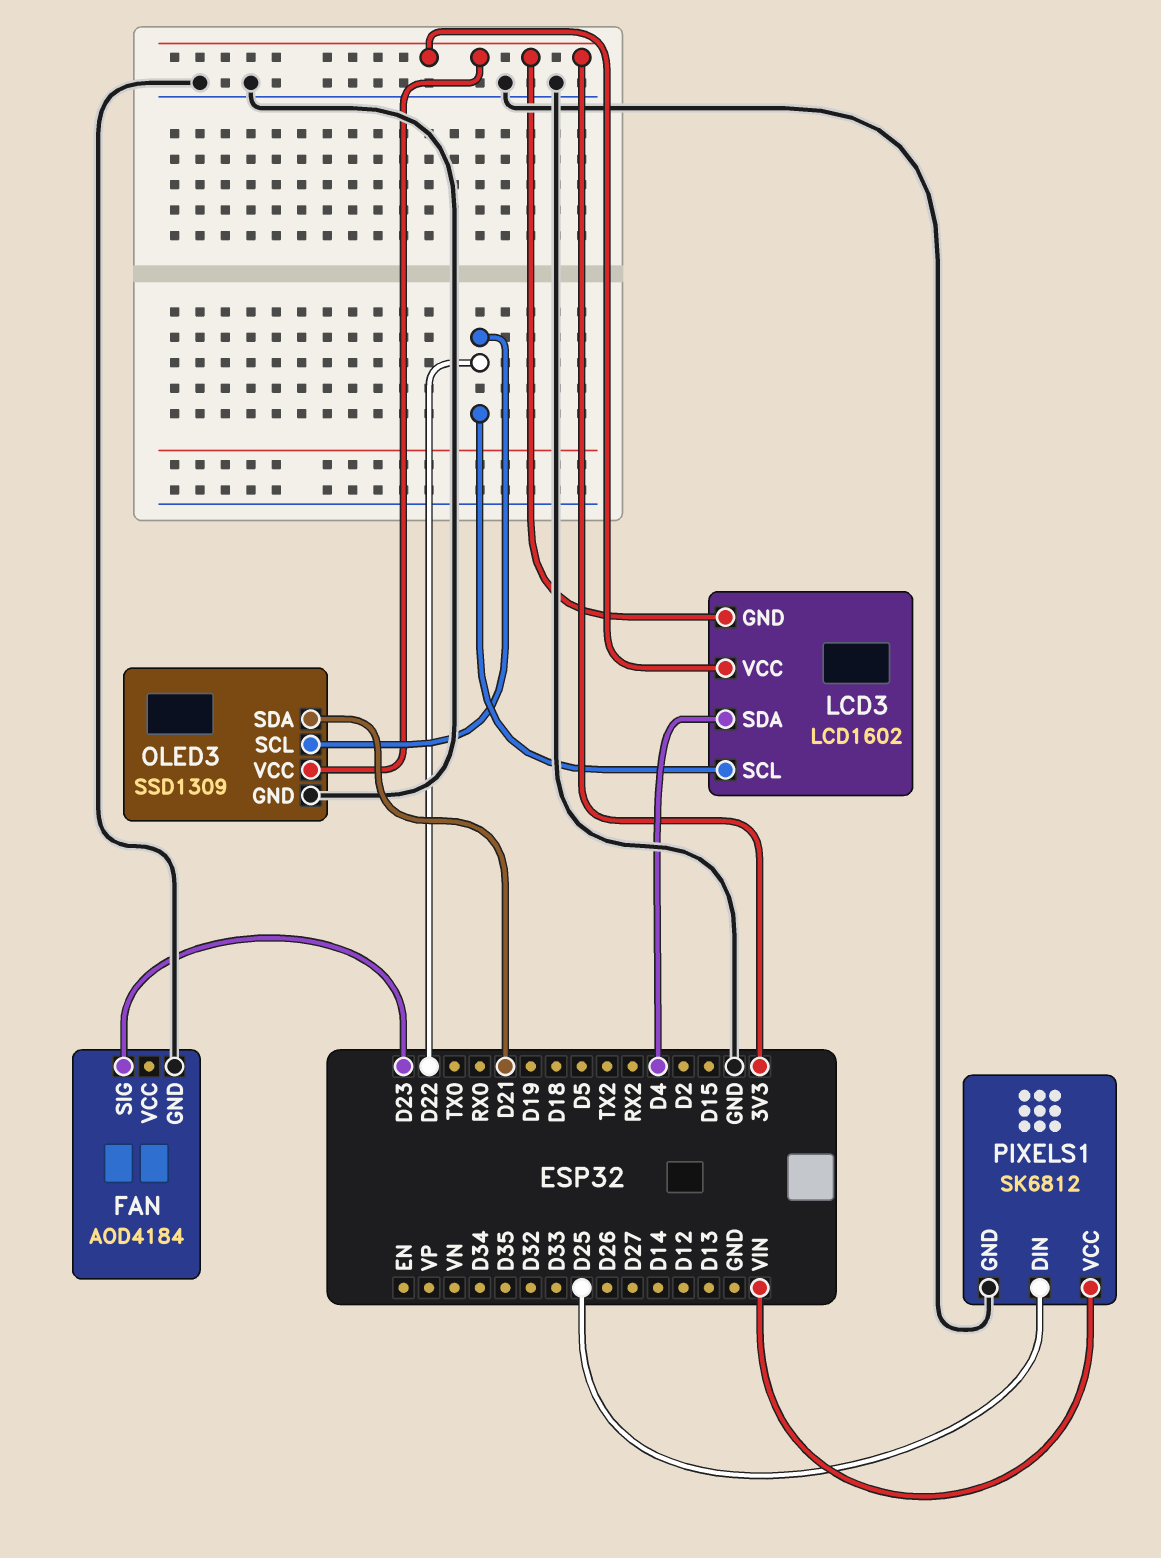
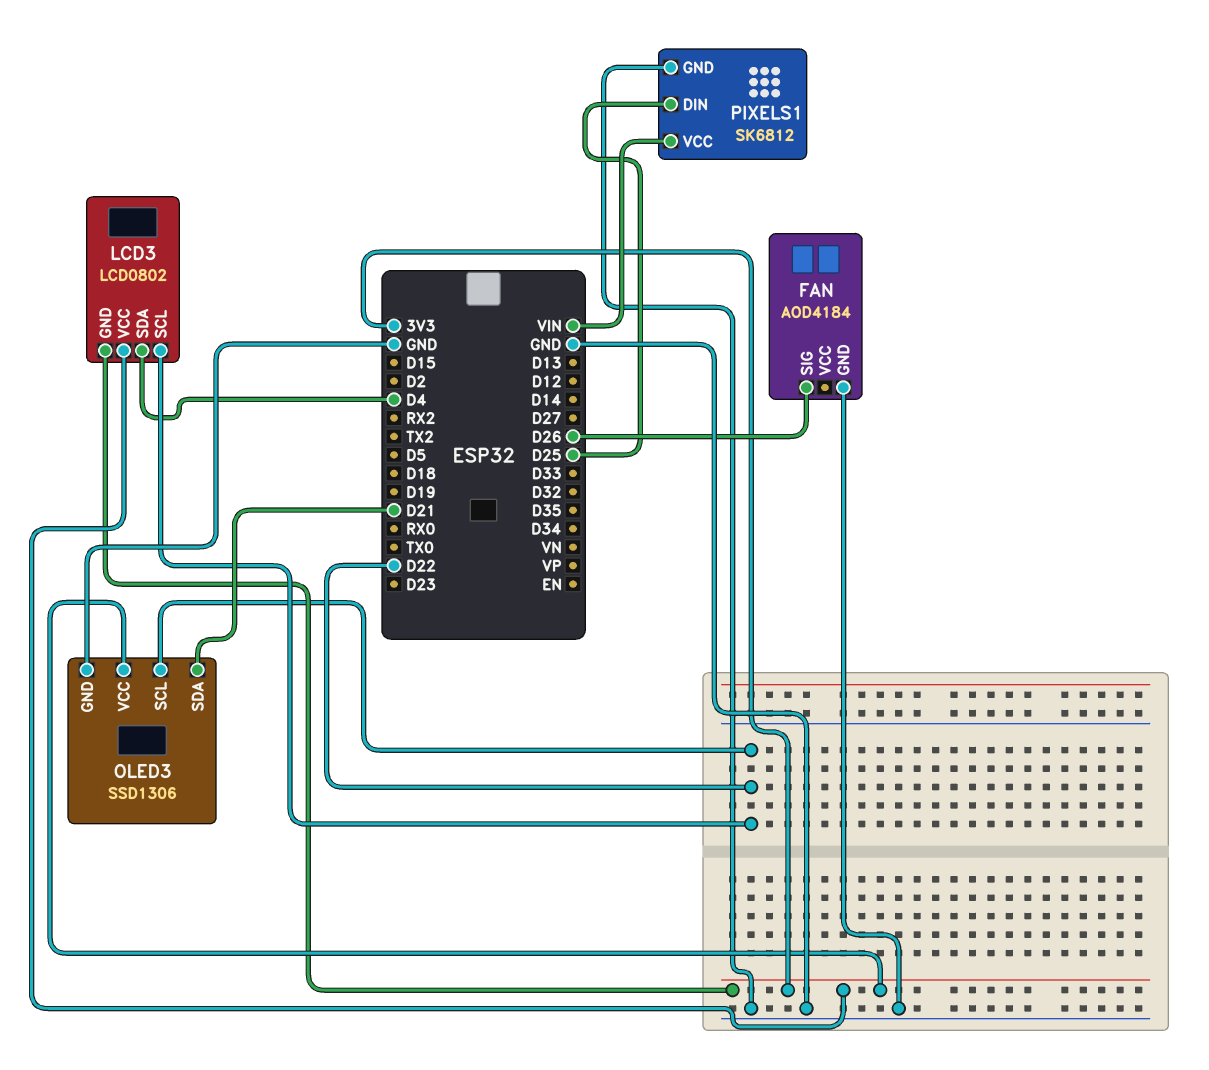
FAN pin SIG: D23 -> D26
LCD3: LCD1602 -> LCD0802
OLED3: SSD1309 -> SSD1306

